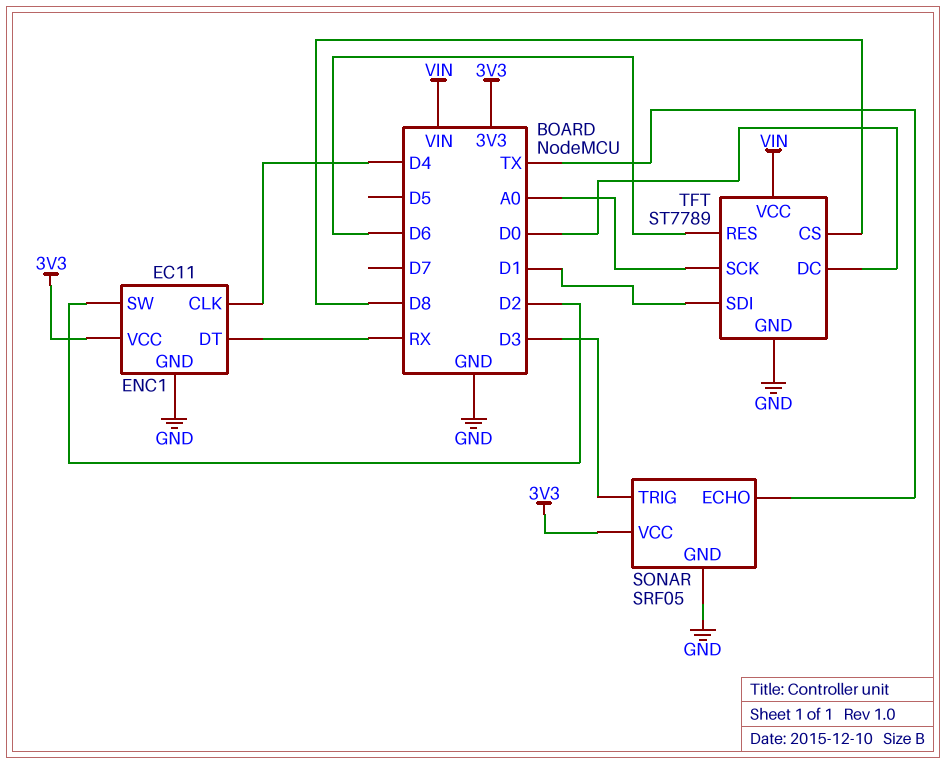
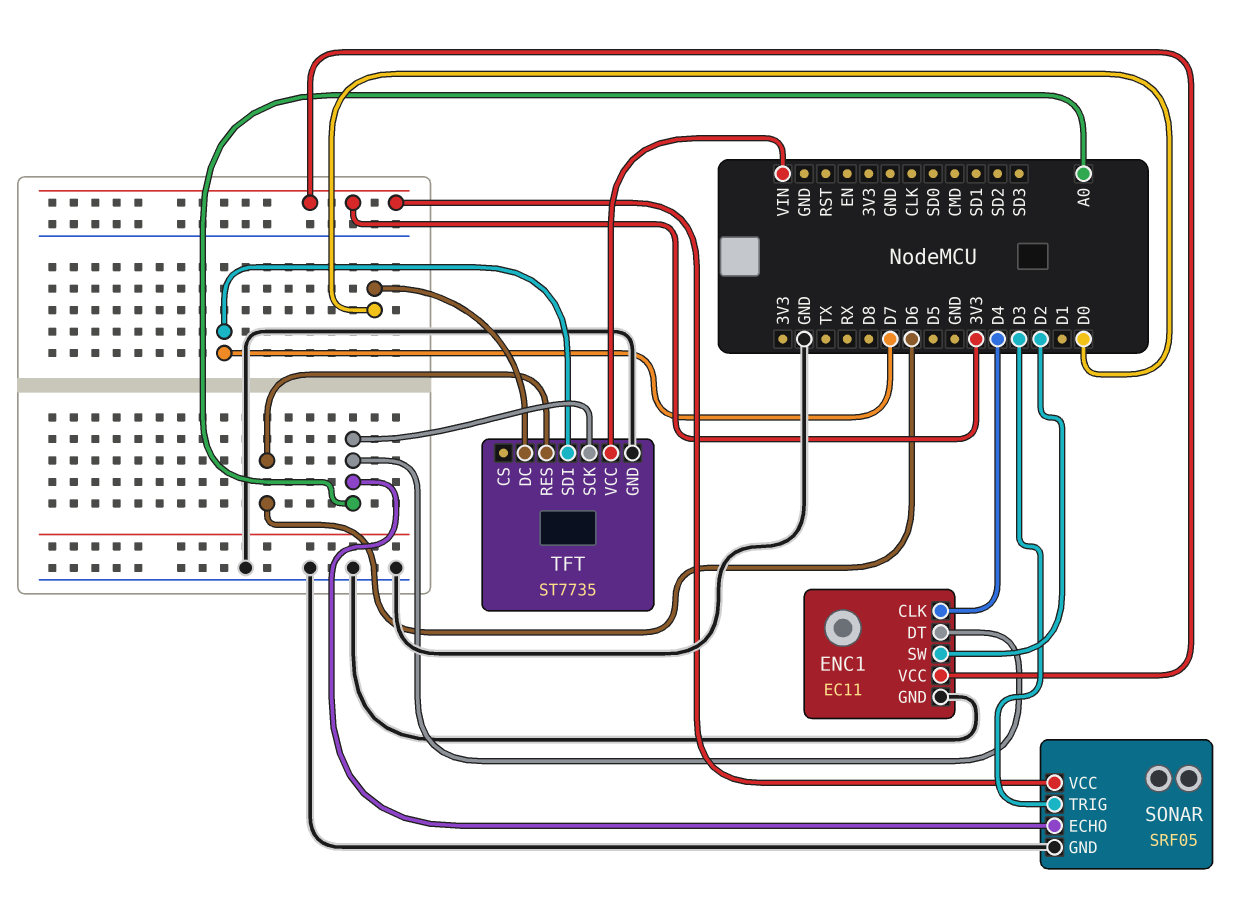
ENC1 pin DT: RX -> A0
SONAR pin ECHO: TX -> A0
TFT: ST7789 -> ST7735
TFT pin CS: D8 -> none
TFT pin SDI: D1 -> D7

